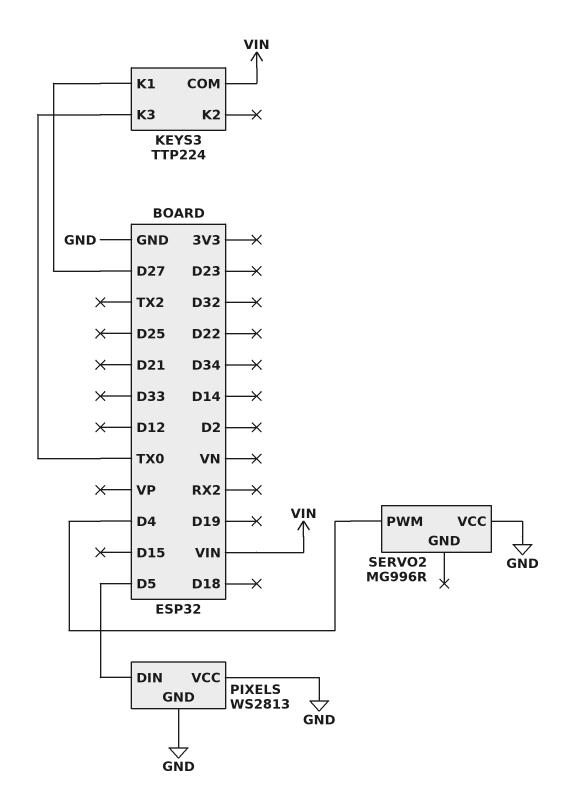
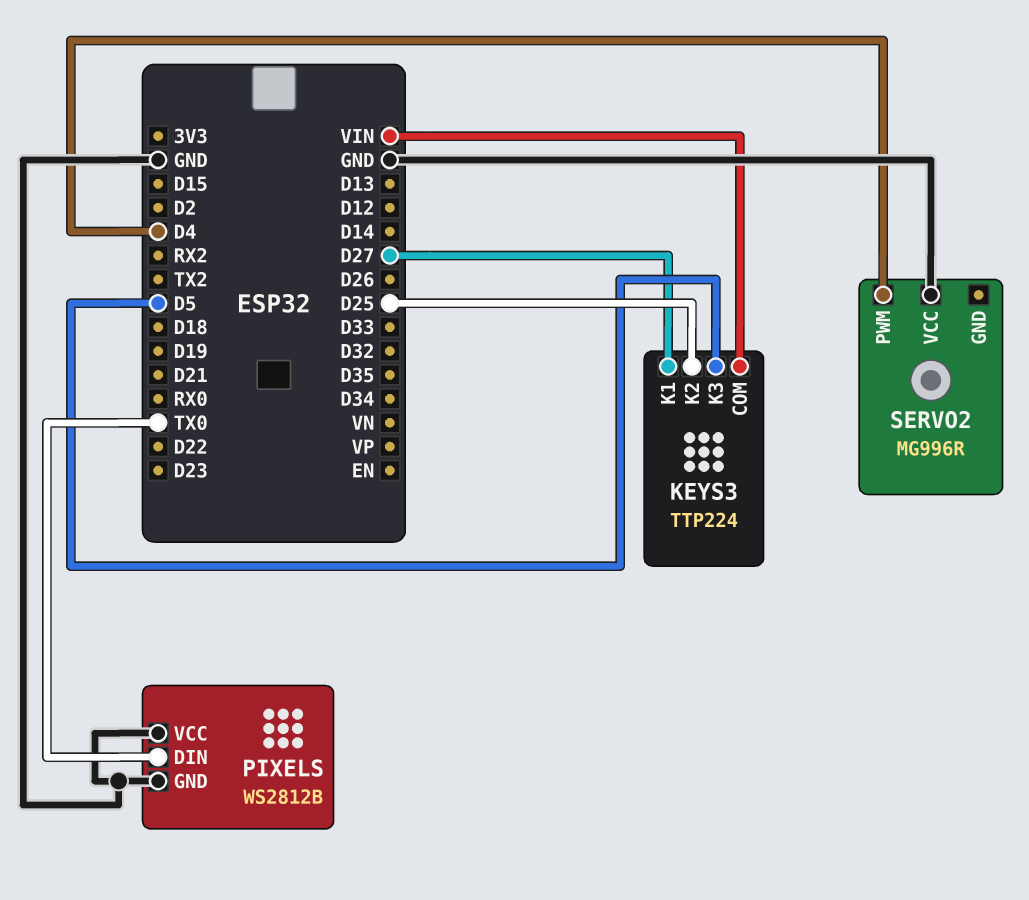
KEYS3 pin K2: none -> D25
KEYS3 pin K3: TX0 -> D5
PIXELS: WS2813 -> WS2812B
PIXELS pin DIN: D5 -> TX0

